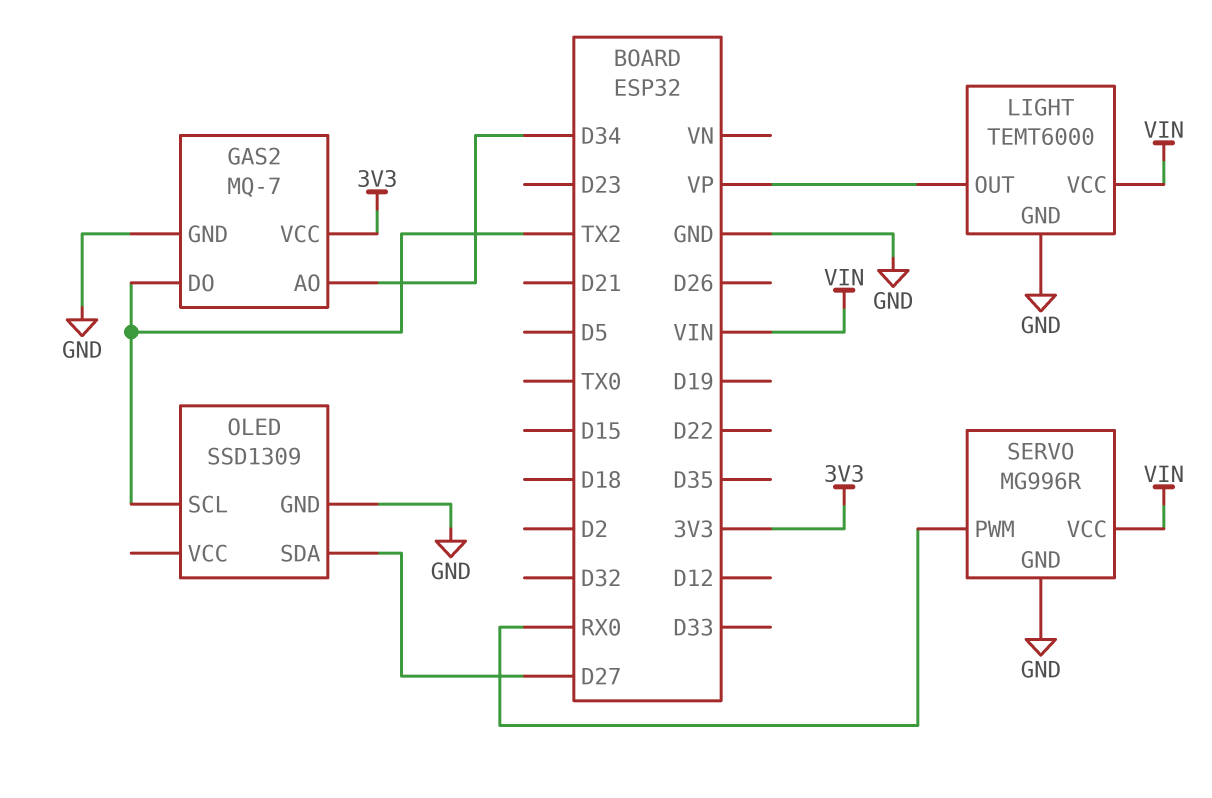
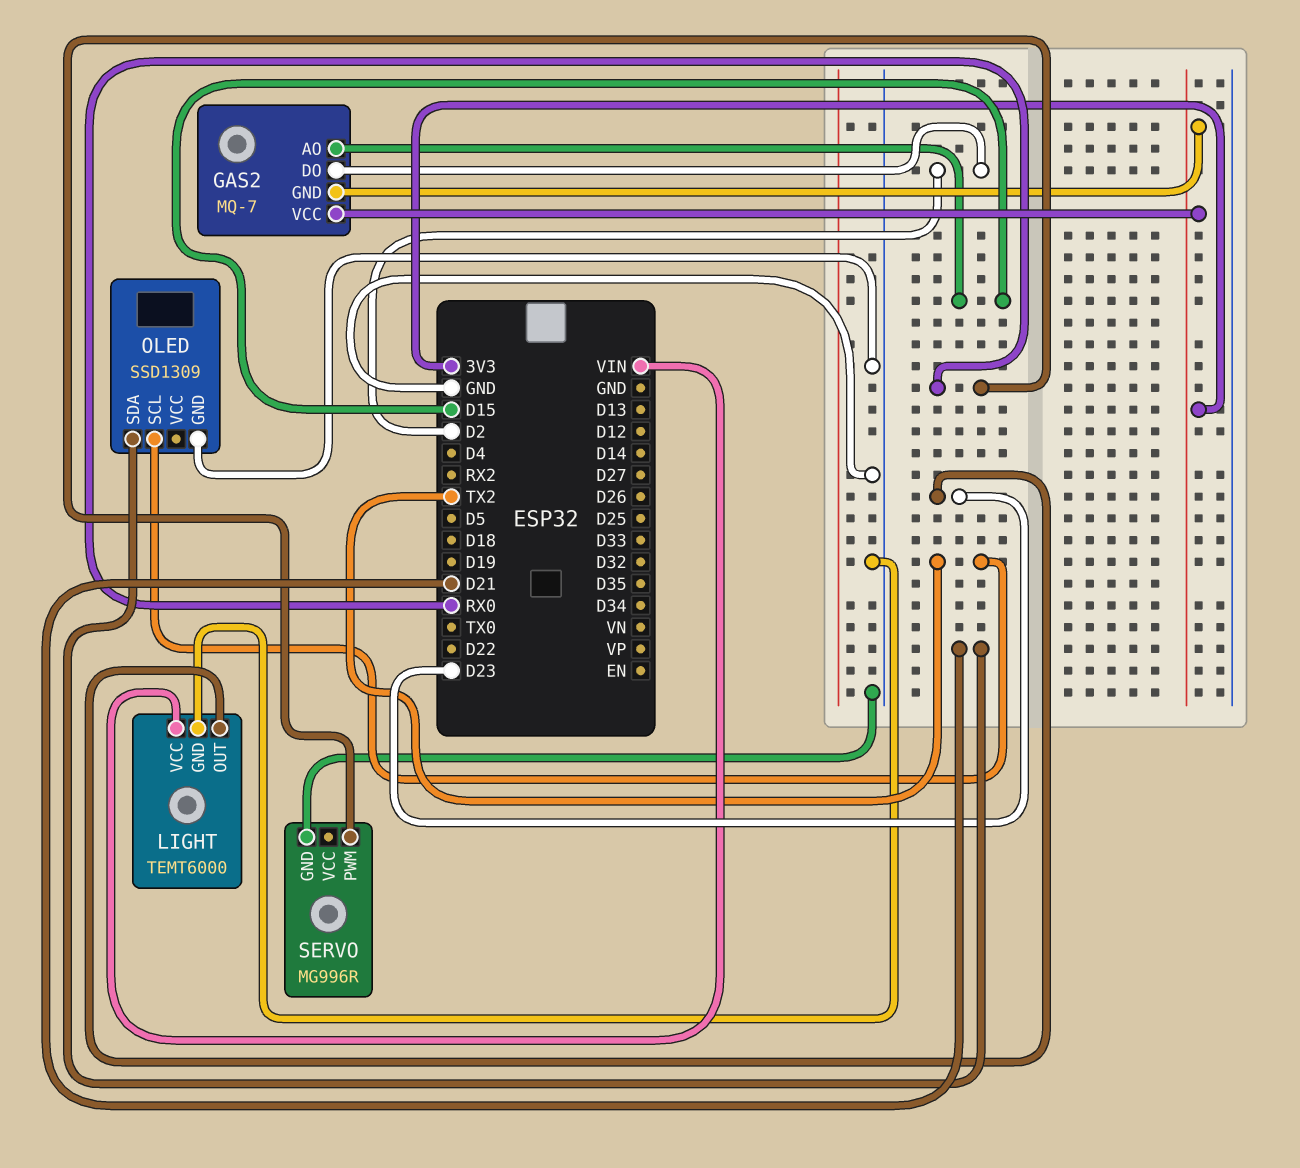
GAS2 pin AO: D34 -> D15
GAS2 pin DO: TX2 -> D2
GAS2 pin GND: GND -> 3V3
LIGHT pin OUT: VP -> D23
OLED pin SDA: D27 -> D21
SERVO pin VCC: VIN -> none

